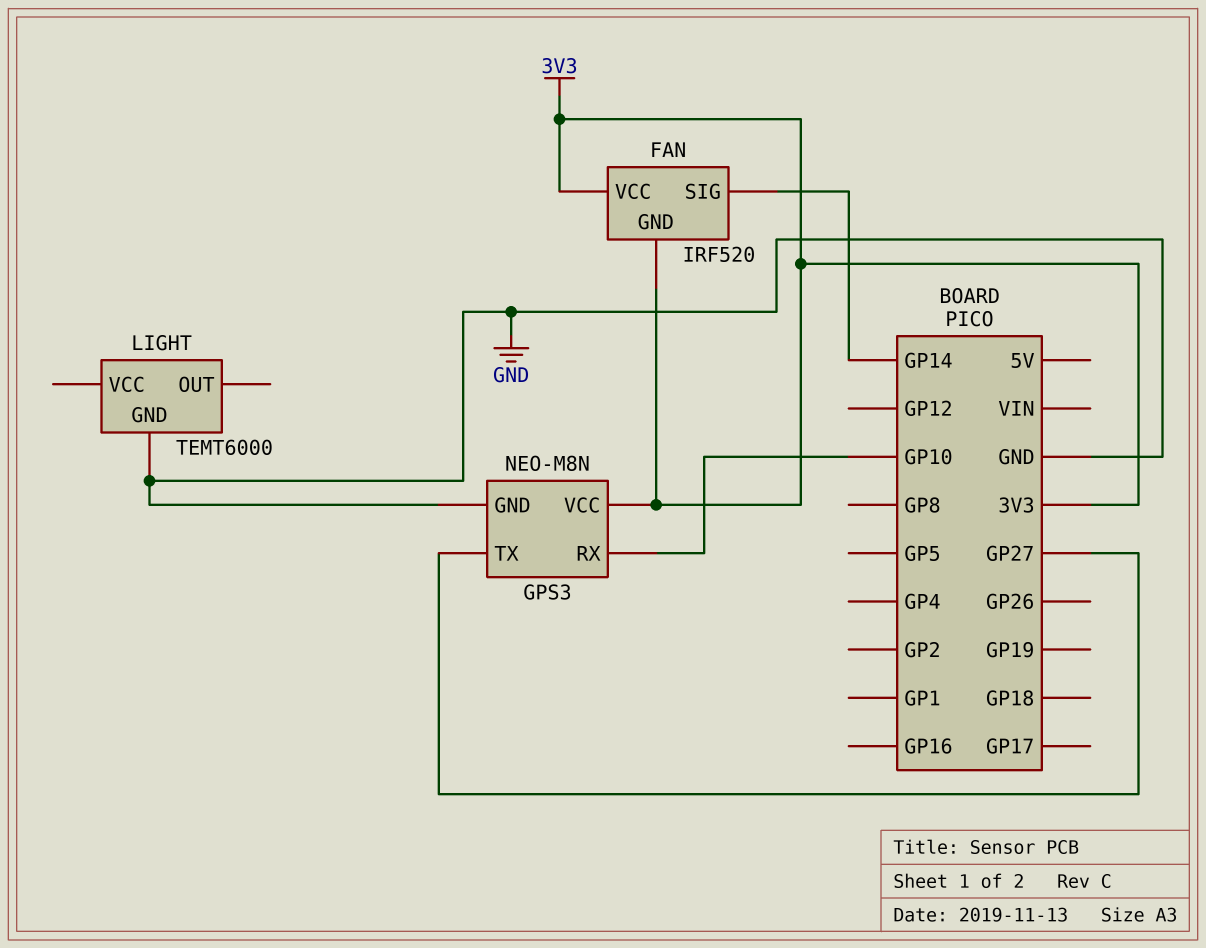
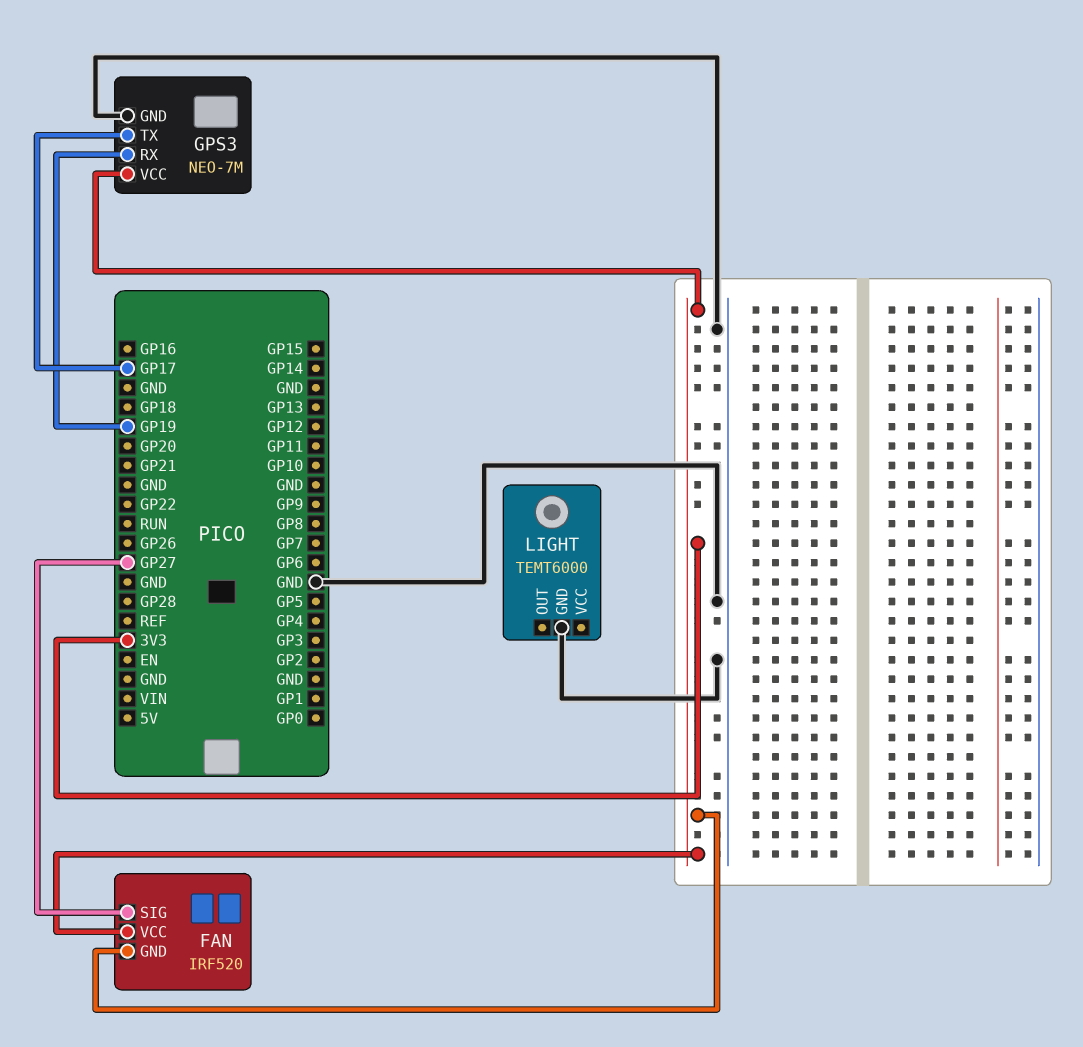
FAN pin SIG: GP14 -> GP27
GPS3: NEO-M8N -> NEO-7M
GPS3 pin RX: GP10 -> GP19
GPS3 pin TX: GP27 -> GP17

